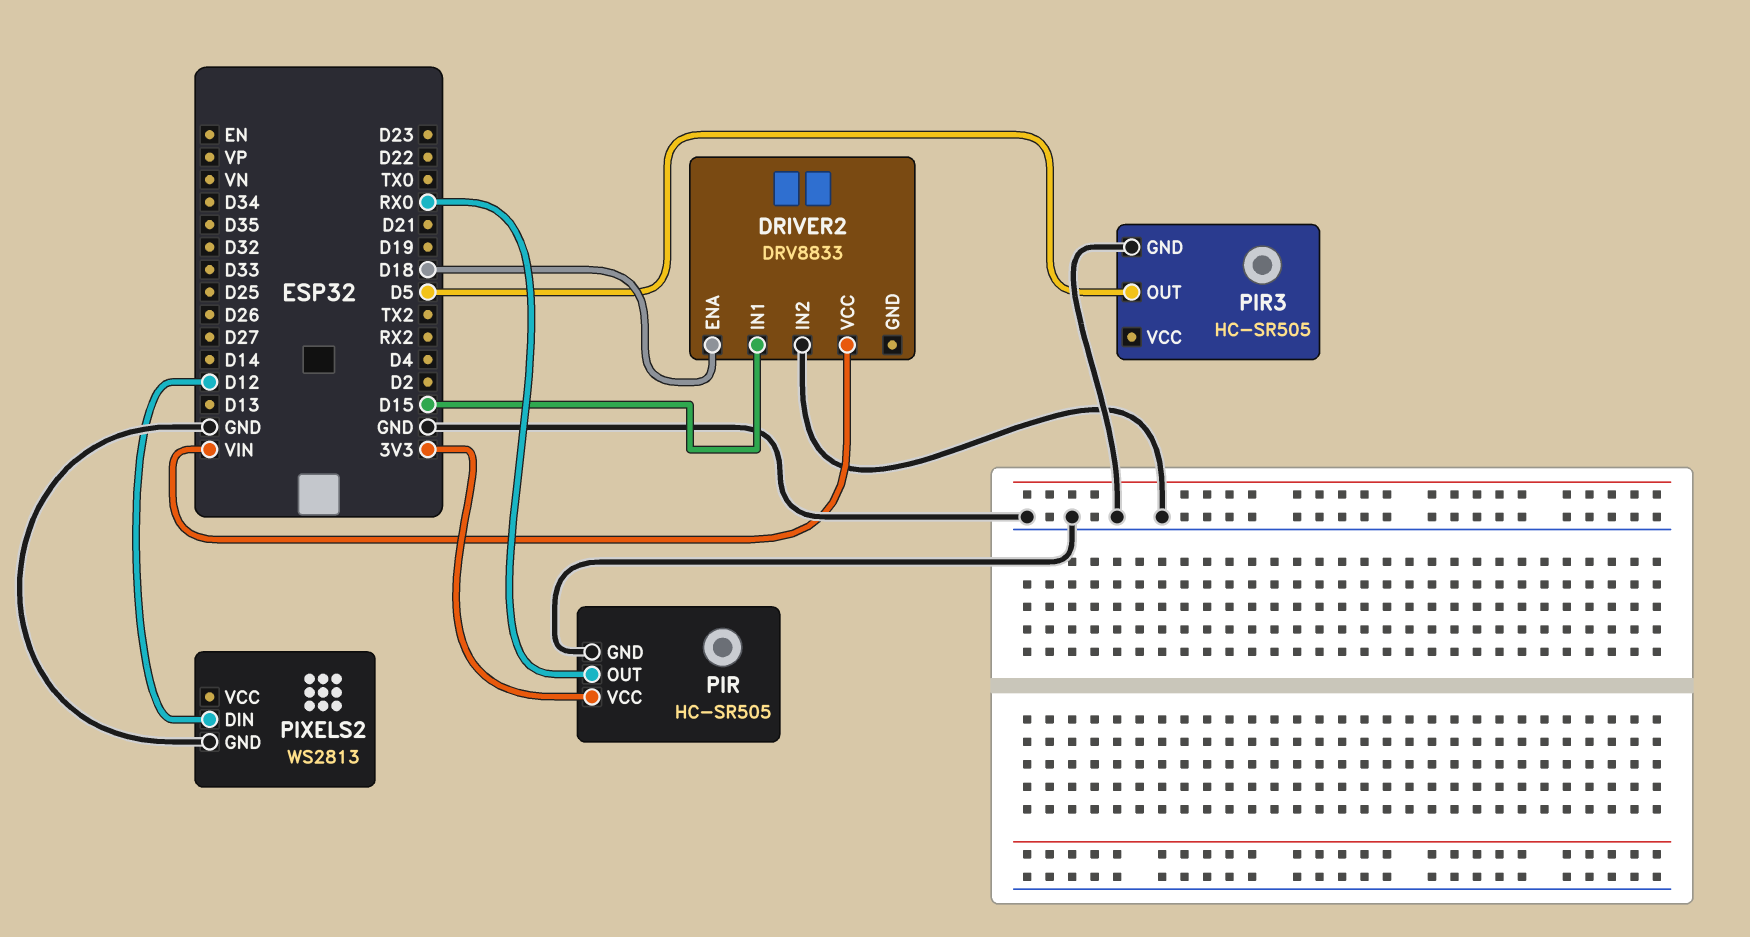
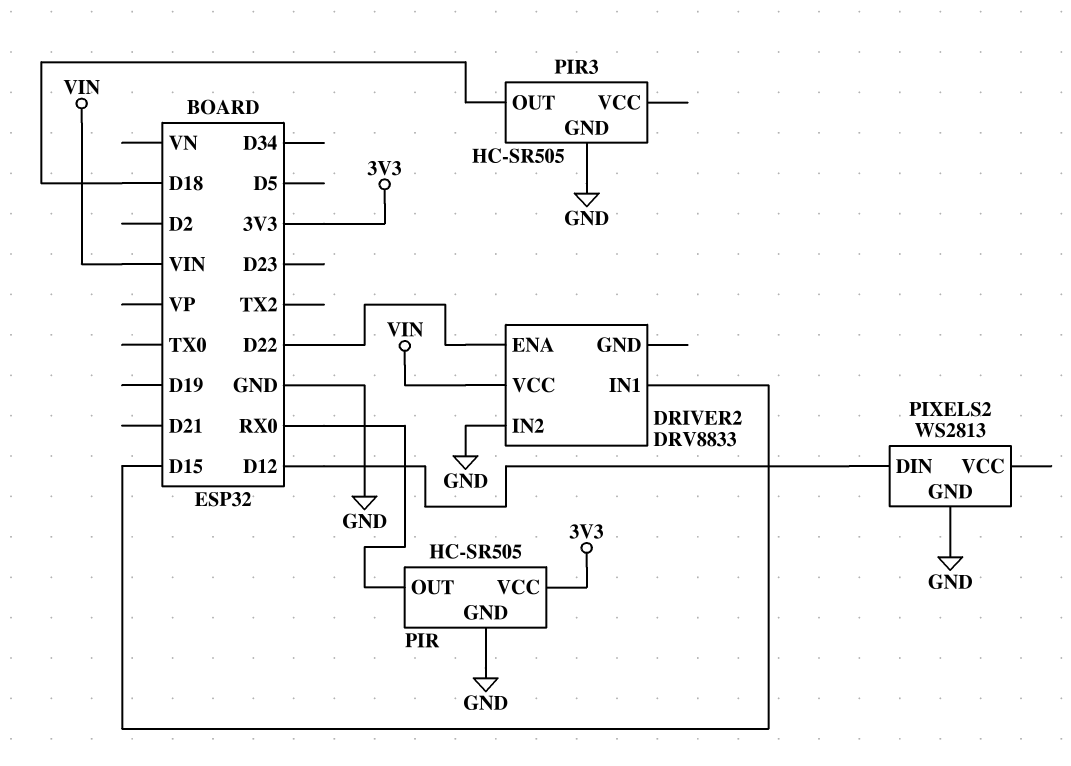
DRIVER2 pin ENA: D18 -> D22
PIR3 pin OUT: D5 -> D18

